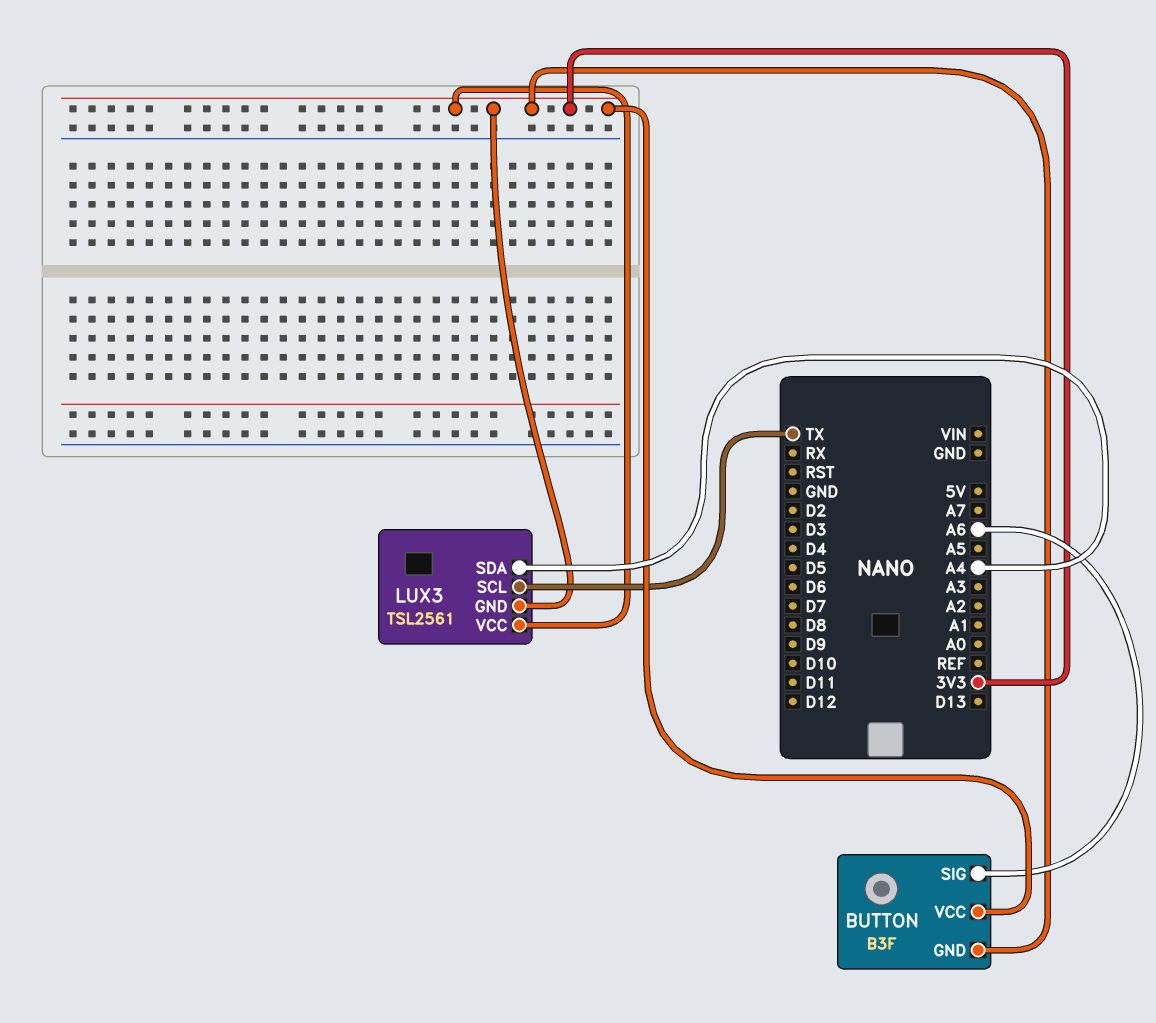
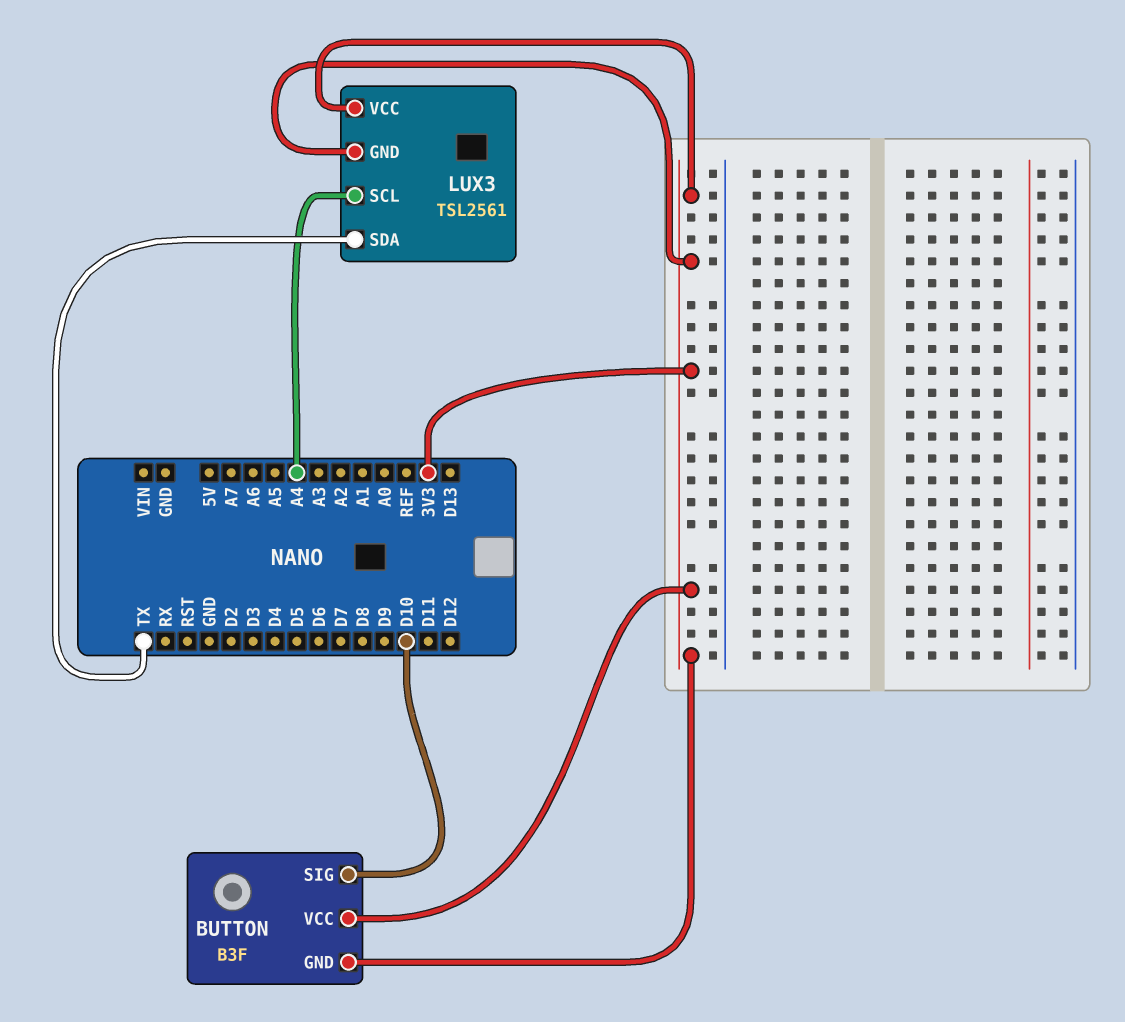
BUTTON pin SIG: A6 -> D10
LUX3 pin SCL: TX -> A4
LUX3 pin SDA: A4 -> TX

